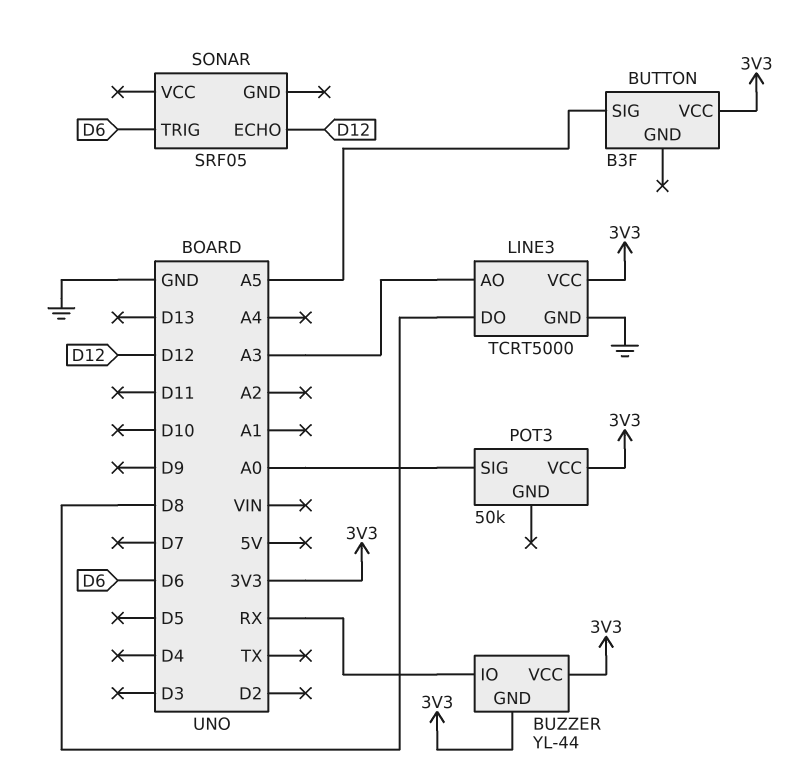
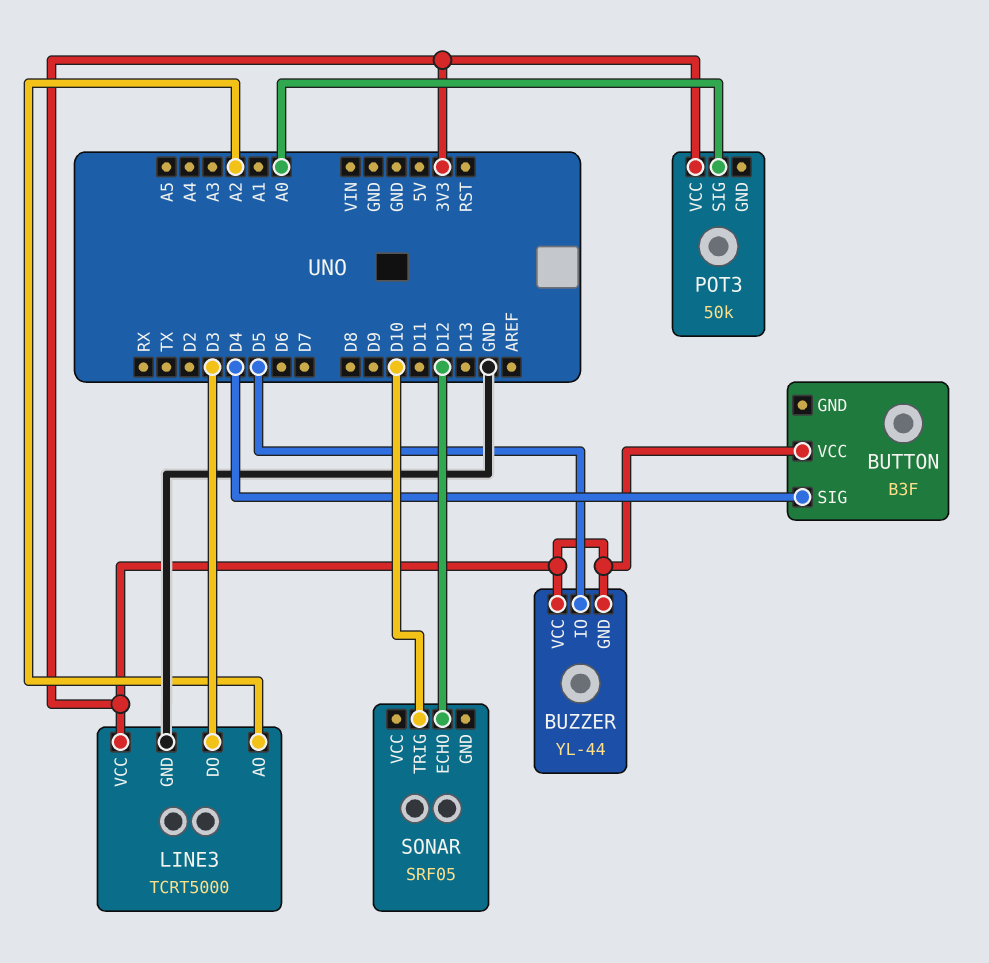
BUTTON pin SIG: A5 -> D4
BUZZER pin IO: RX -> D5
LINE3 pin AO: A3 -> A2
LINE3 pin DO: D8 -> D3
SONAR pin TRIG: D6 -> D10

